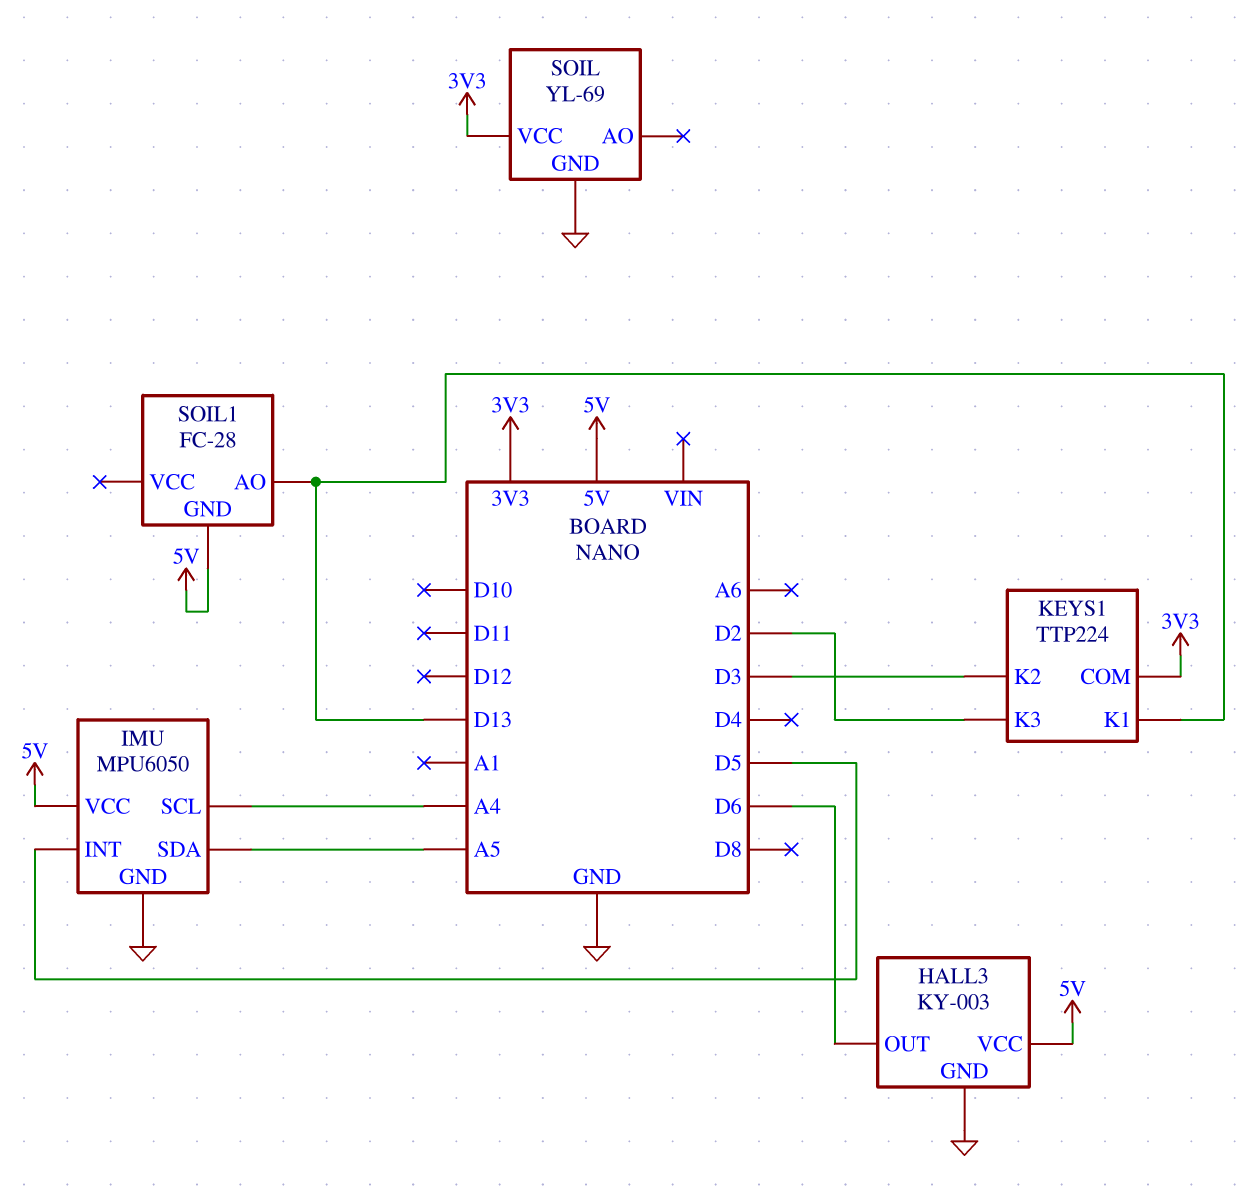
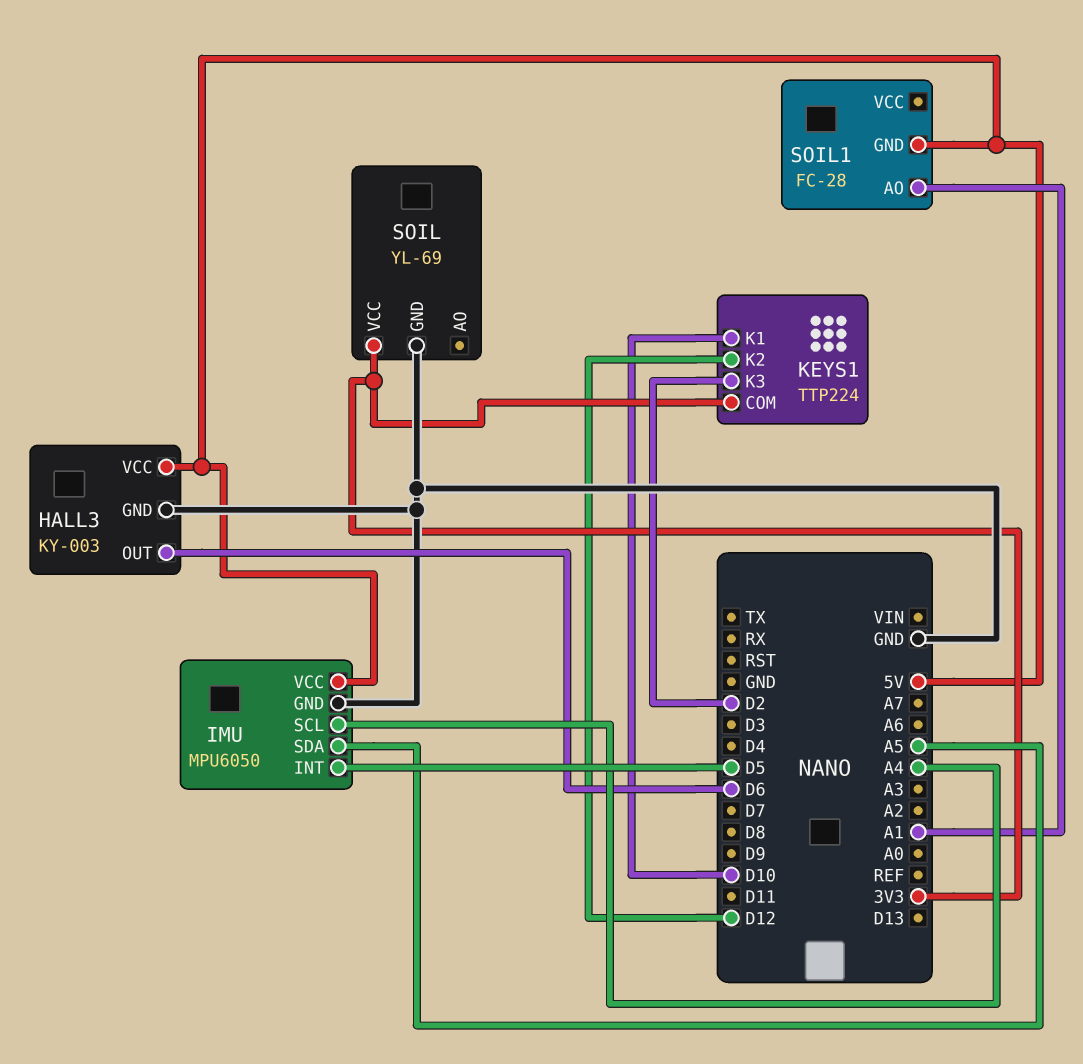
KEYS1 pin K1: D13 -> D10
KEYS1 pin K2: D3 -> D12
SOIL1 pin AO: D13 -> A1

